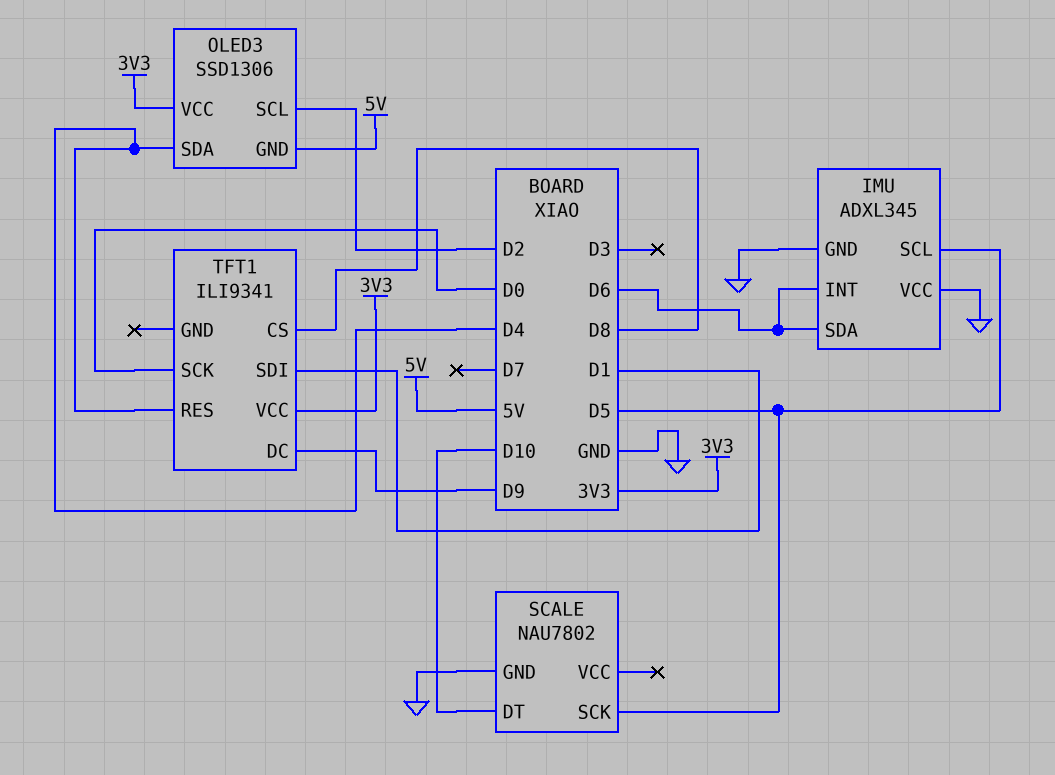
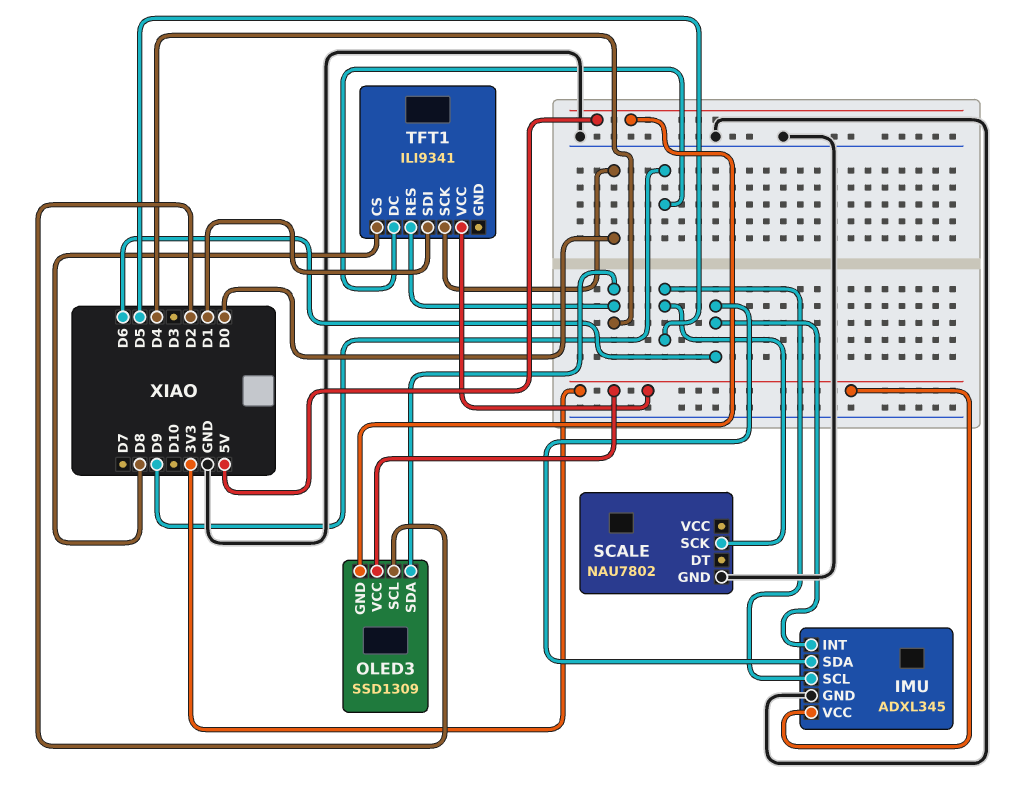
IMU pin VCC: GND -> 3V3
OLED3: SSD1306 -> SSD1309
SCALE pin DT: D10 -> none

